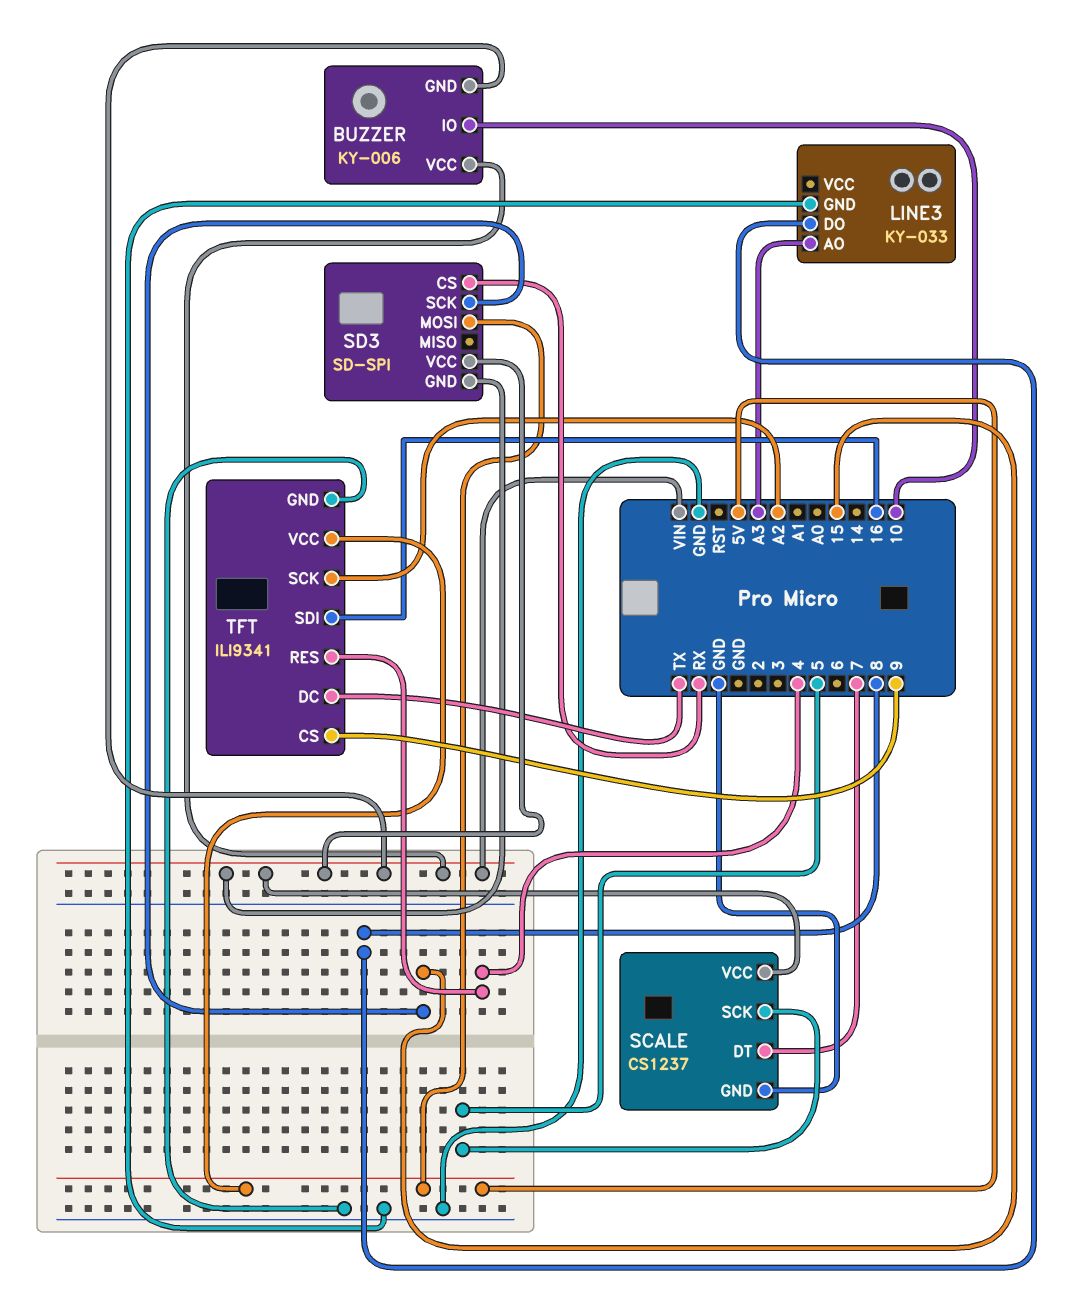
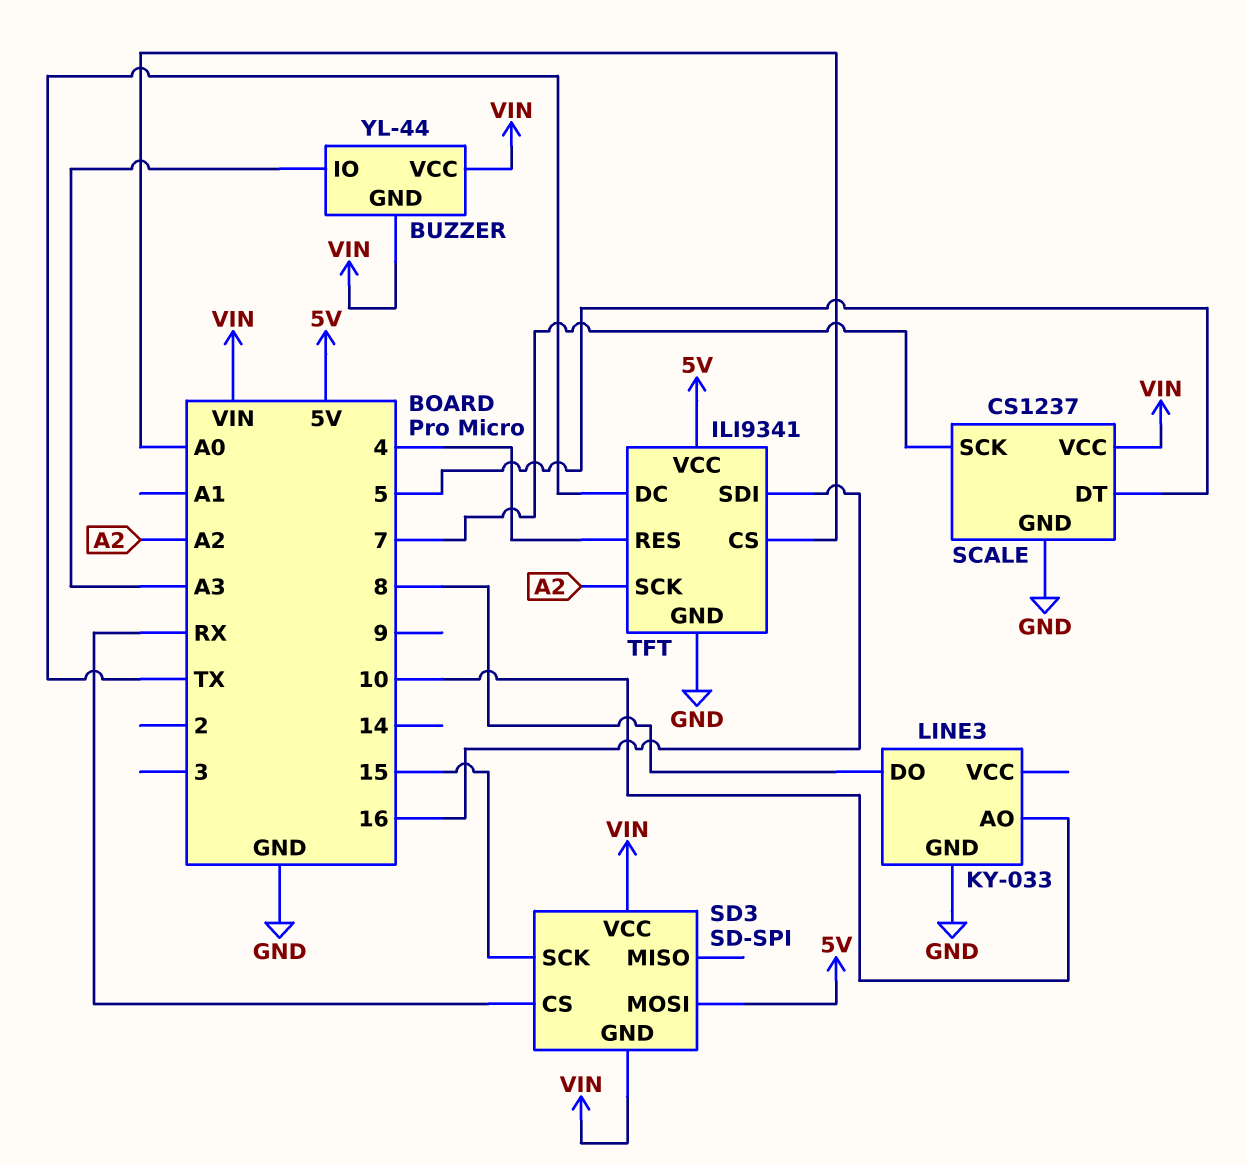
BUZZER: KY-006 -> YL-44
BUZZER pin IO: 10 -> A3
LINE3 pin AO: A3 -> 10
SCALE pin DT: 7 -> 5
SCALE pin SCK: 5 -> 7
TFT pin CS: 9 -> A0

